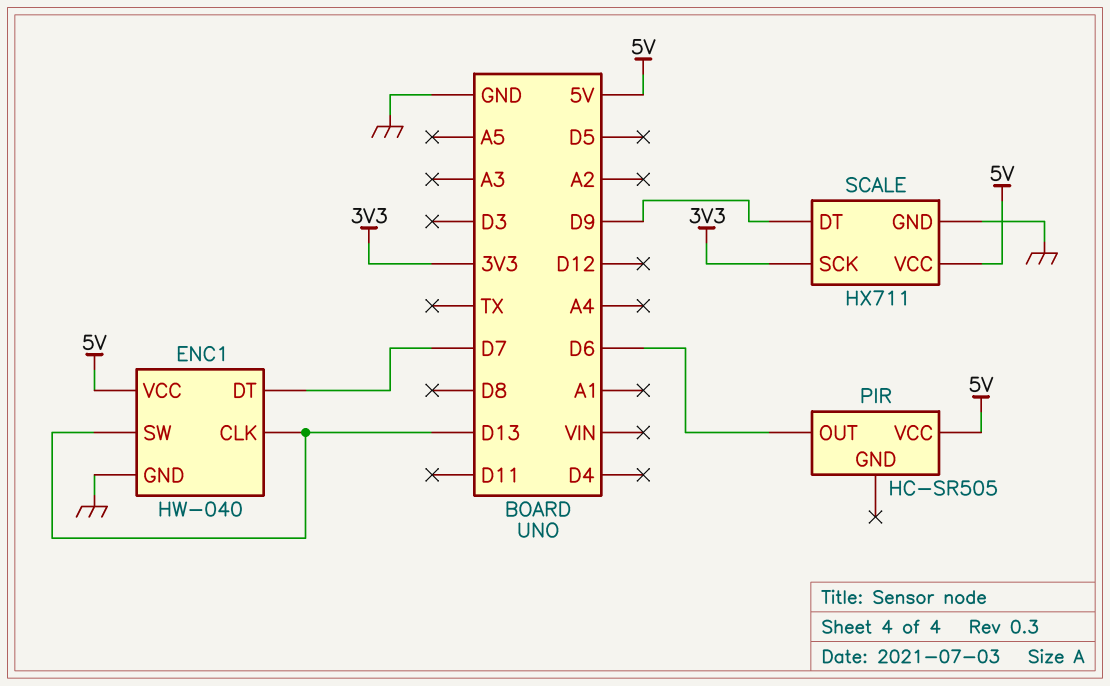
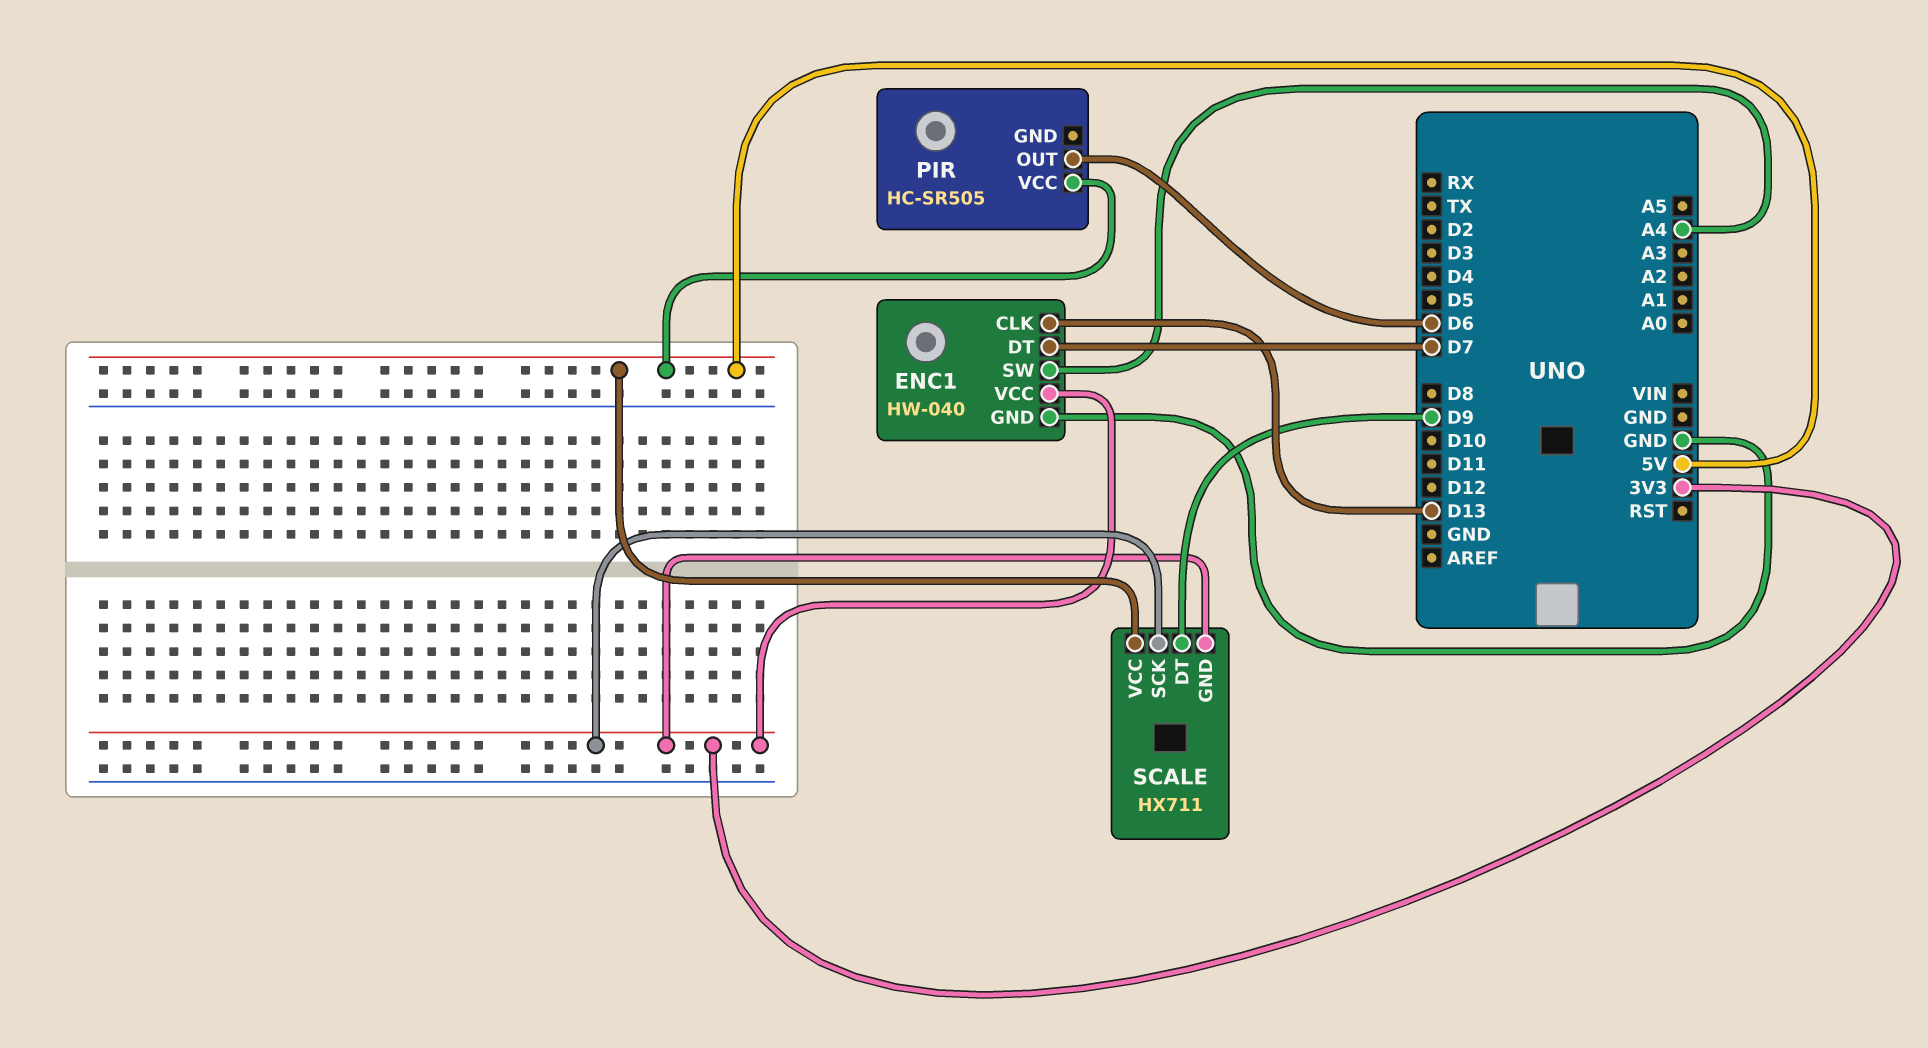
ENC1 pin SW: D13 -> A4
ENC1 pin VCC: 5V -> 3V3
SCALE pin GND: GND -> 3V3

